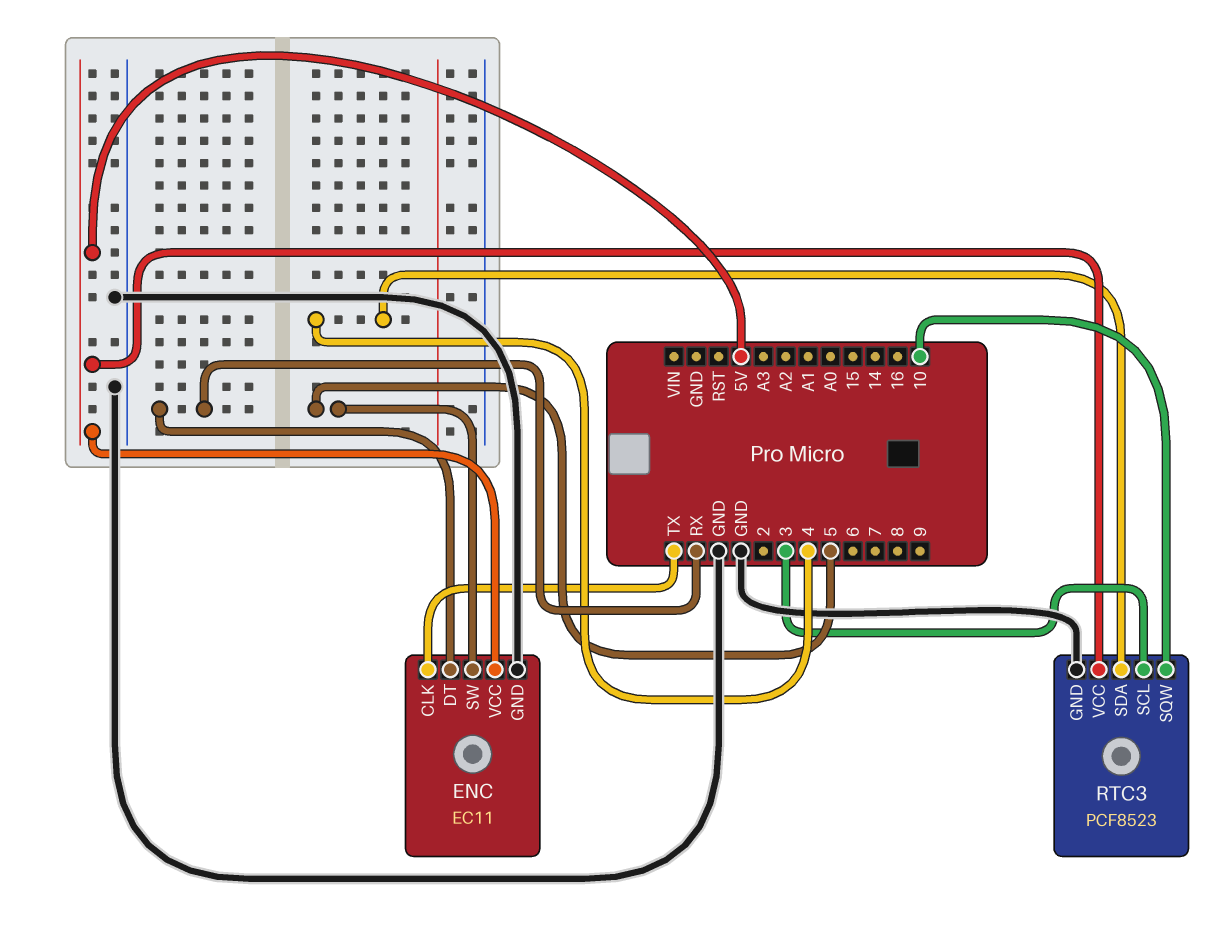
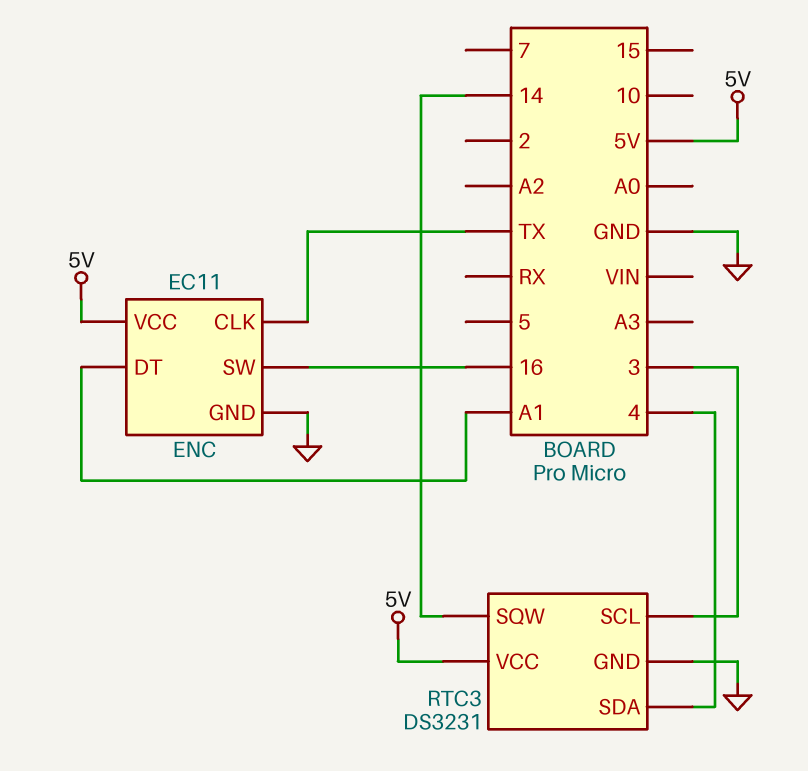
ENC pin DT: RX -> A1
ENC pin SW: 5 -> 16
RTC3: PCF8523 -> DS3231
RTC3 pin SQW: 10 -> 14

